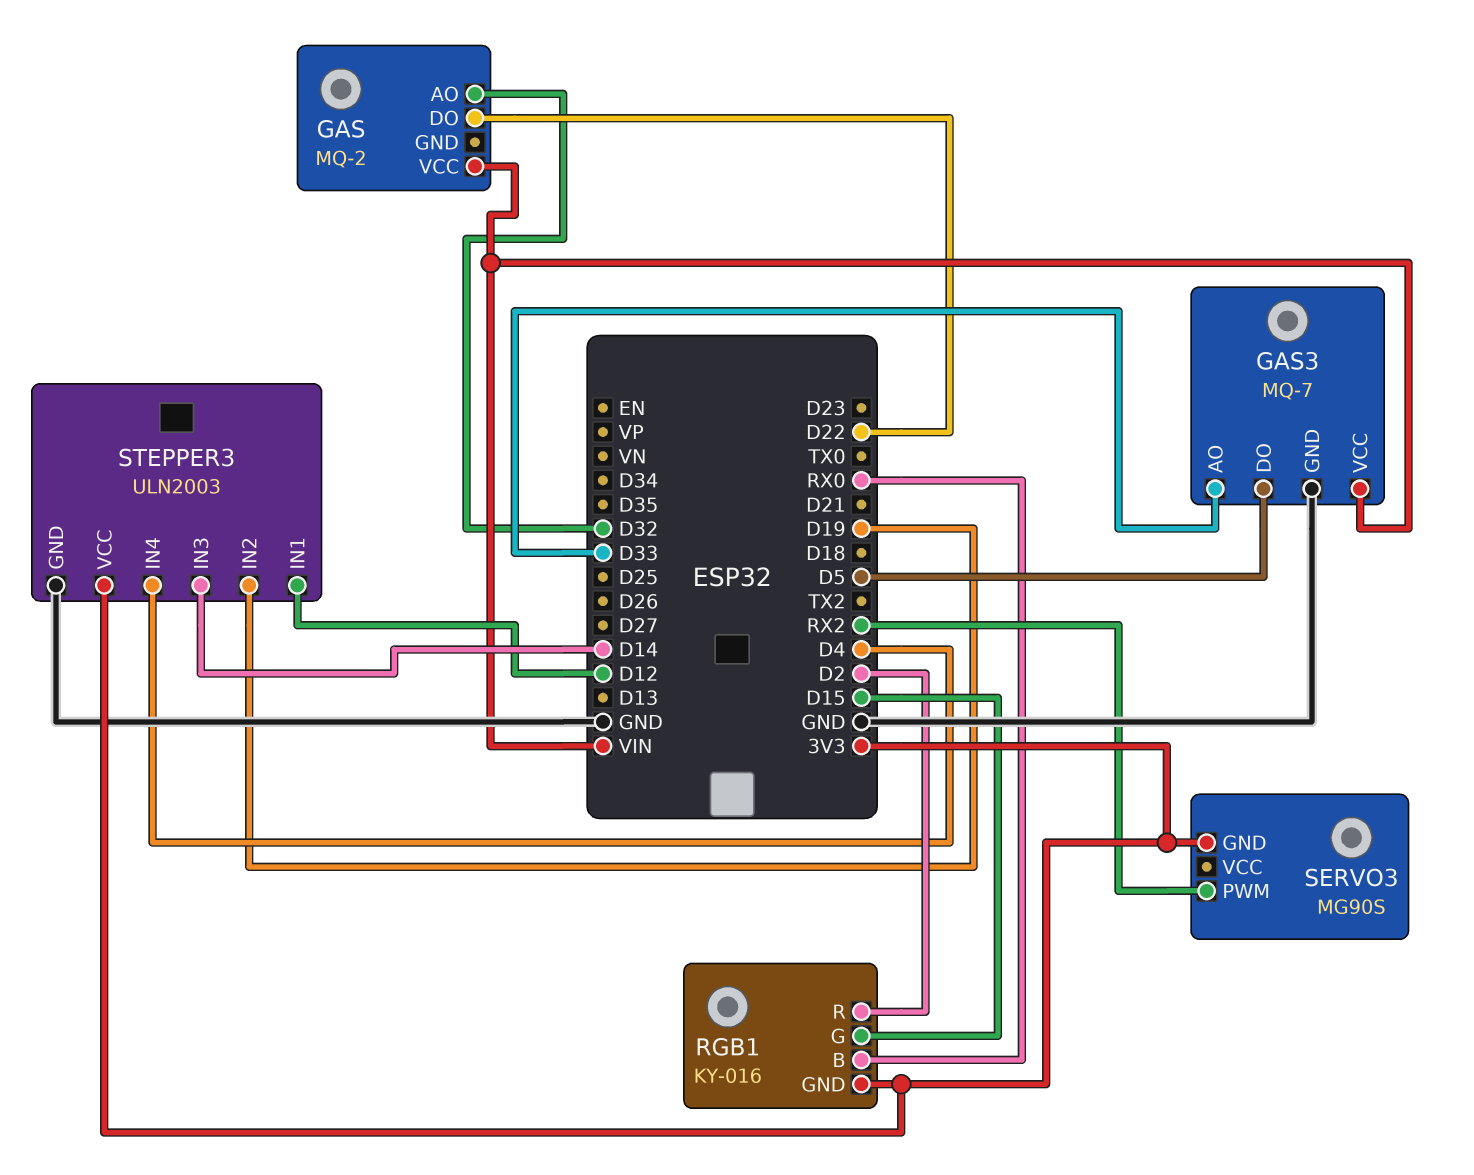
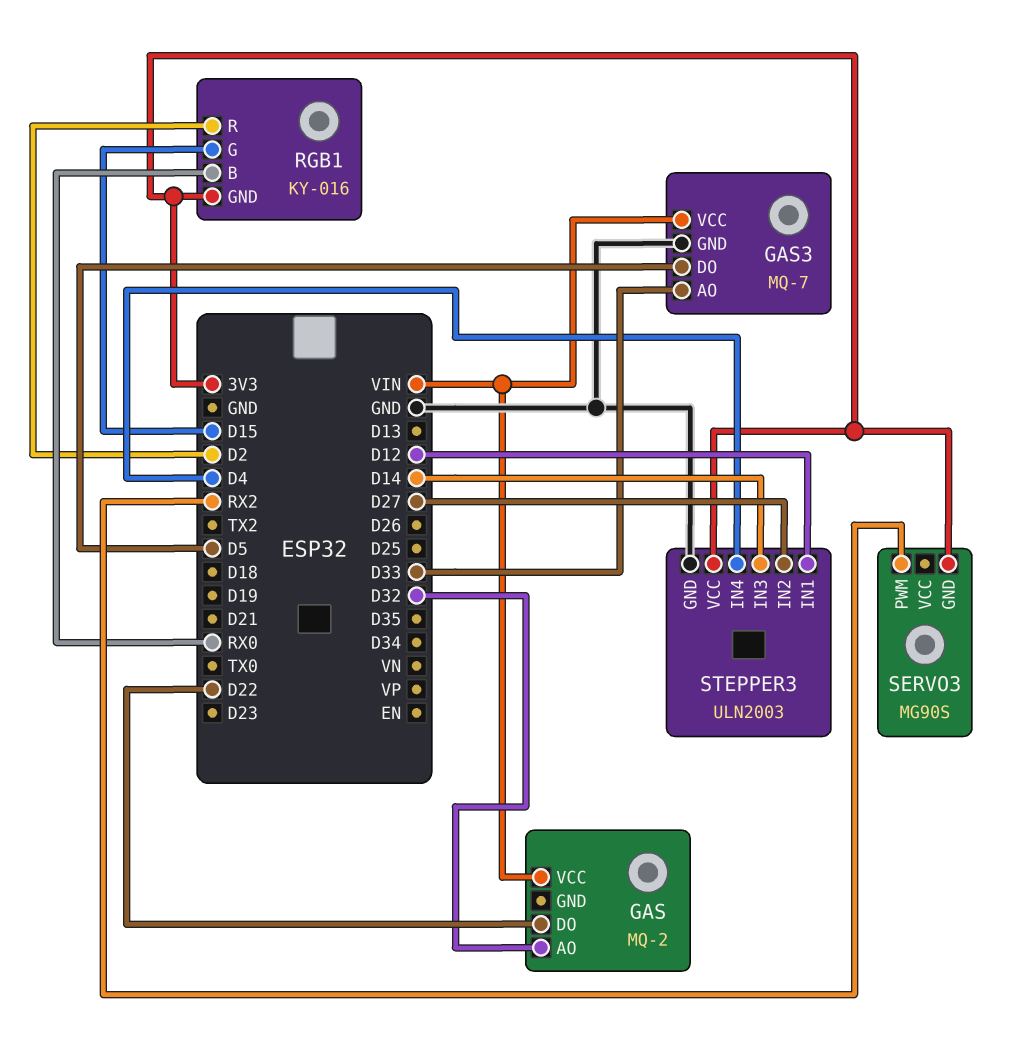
STEPPER3 pin IN2: D19 -> D27

